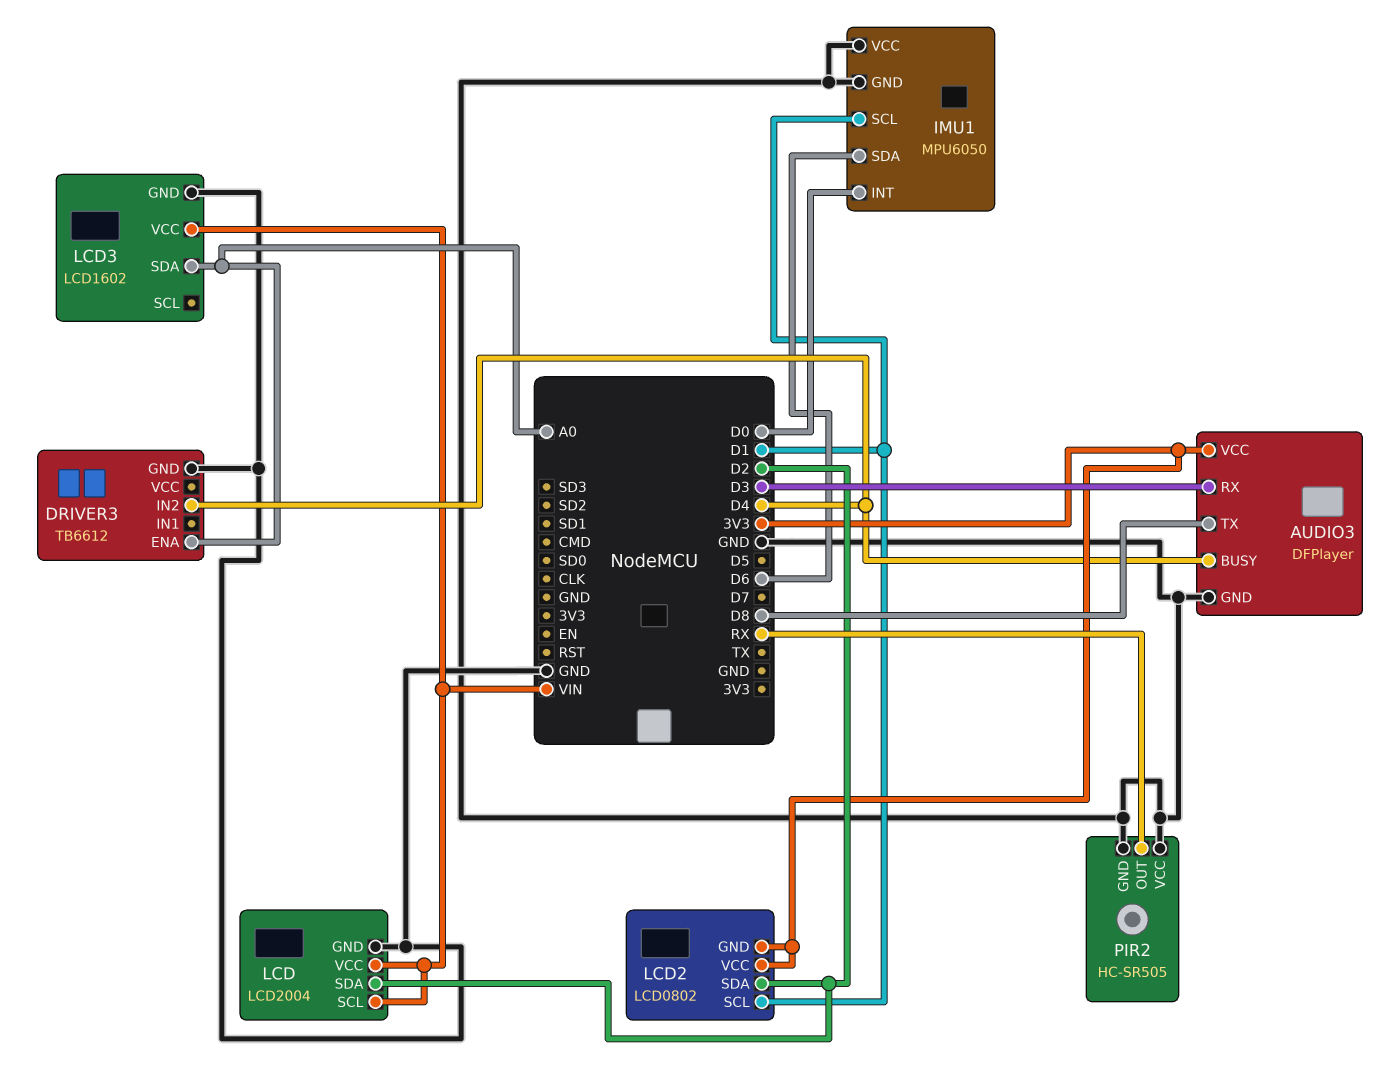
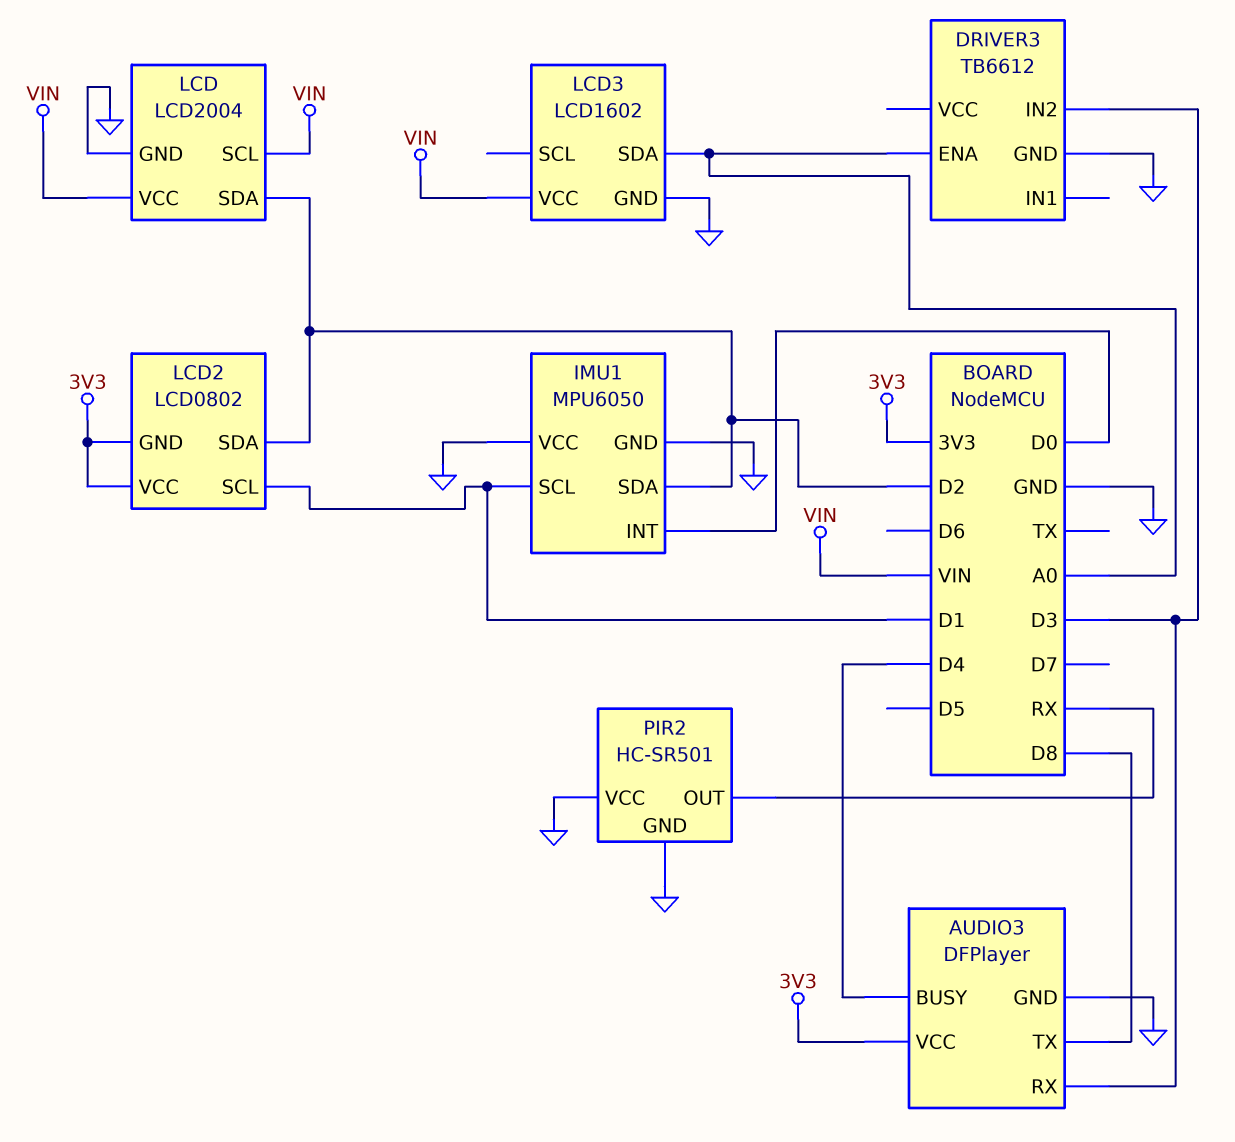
DRIVER3 pin IN2: D4 -> D3
IMU1 pin SDA: D6 -> D2
PIR2: HC-SR505 -> HC-SR501

